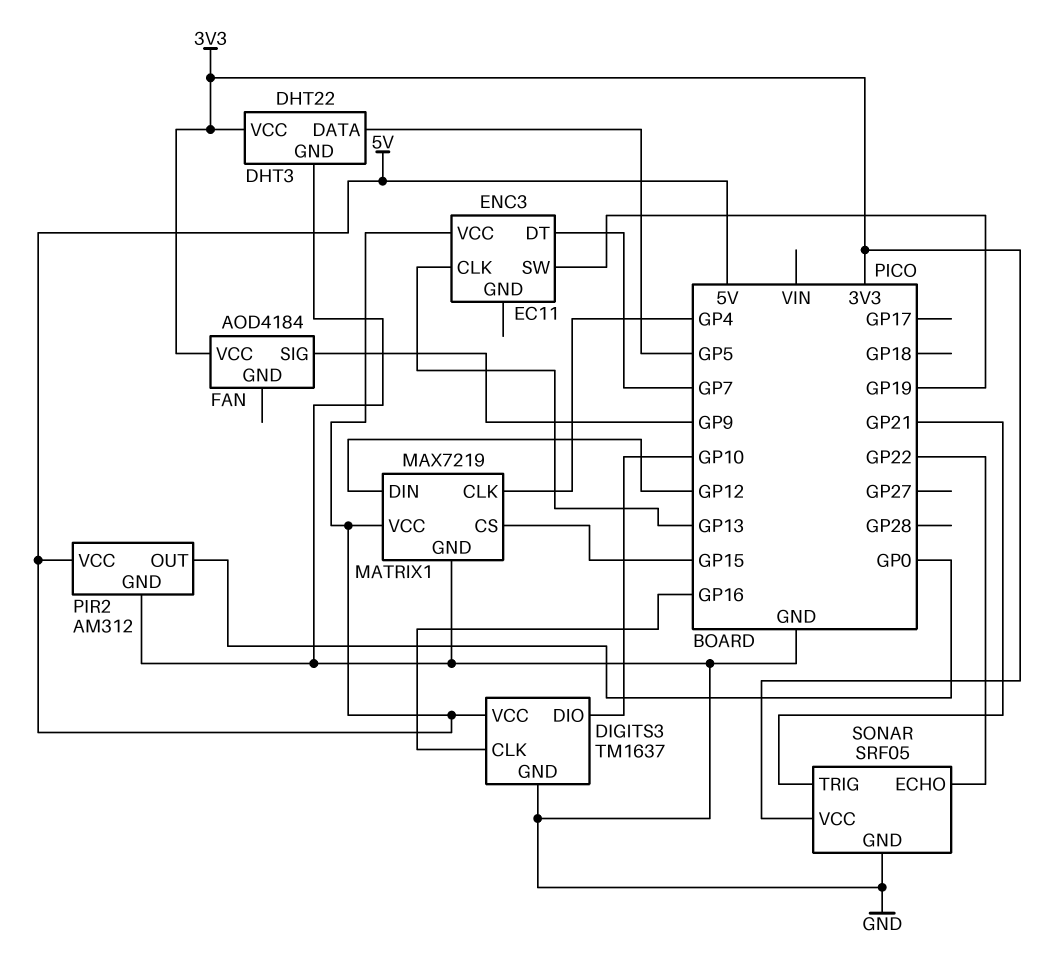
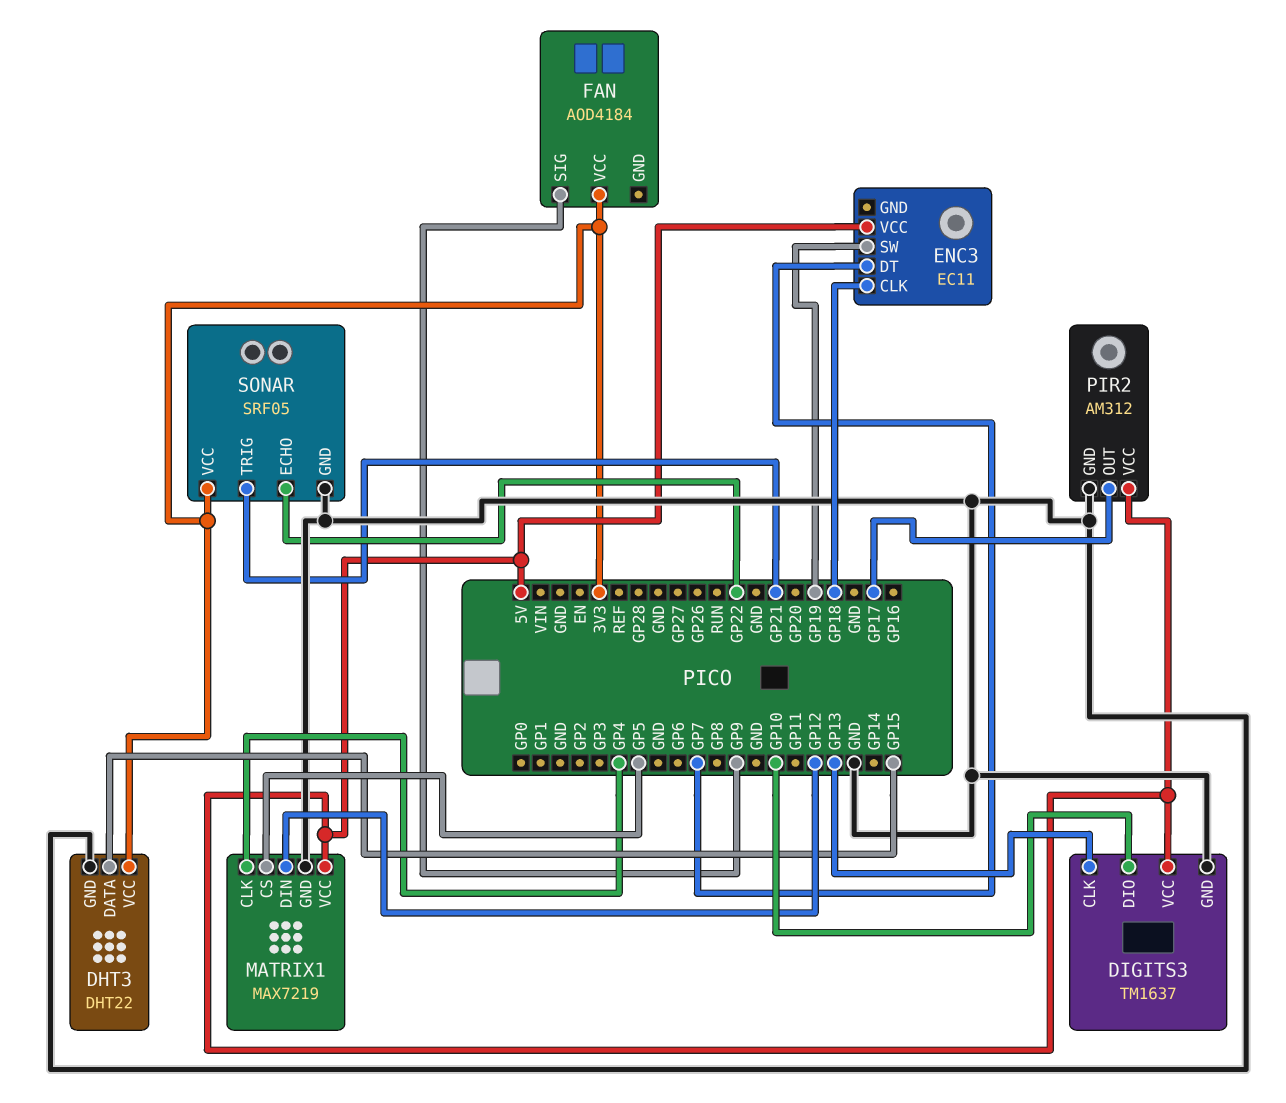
DHT3 pin DATA: GP5 -> GP15
DIGITS3 pin CLK: GP16 -> GP13
ENC3 pin CLK: GP13 -> GP18
MATRIX1 pin CS: GP15 -> GP5
PIR2 pin OUT: GP0 -> GP17

